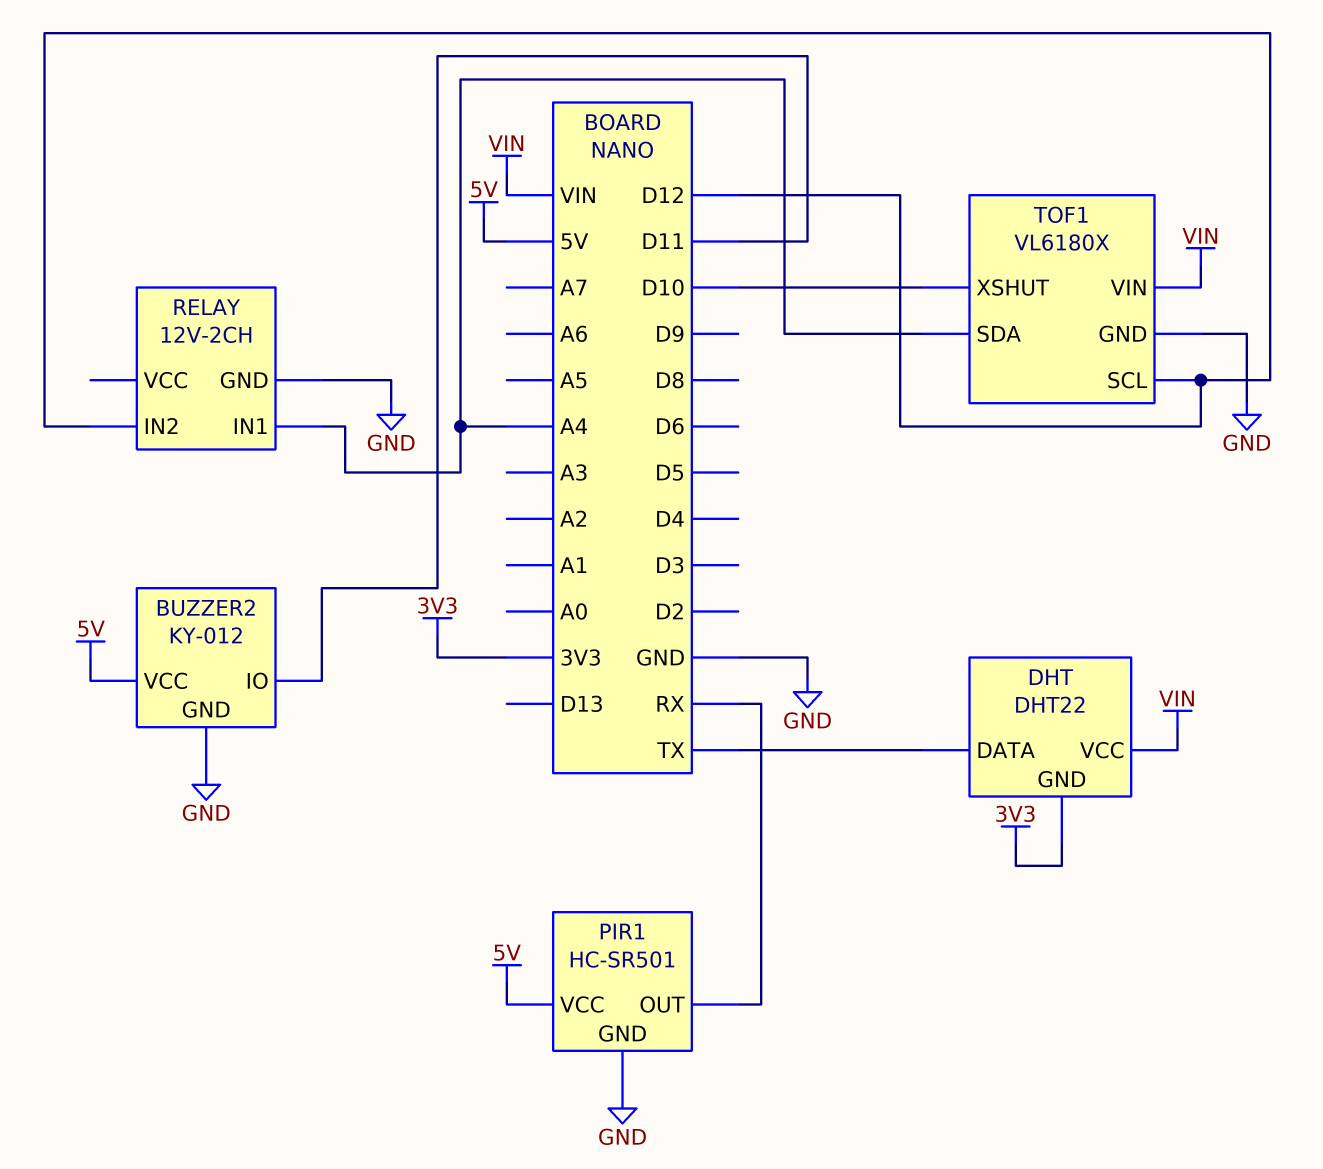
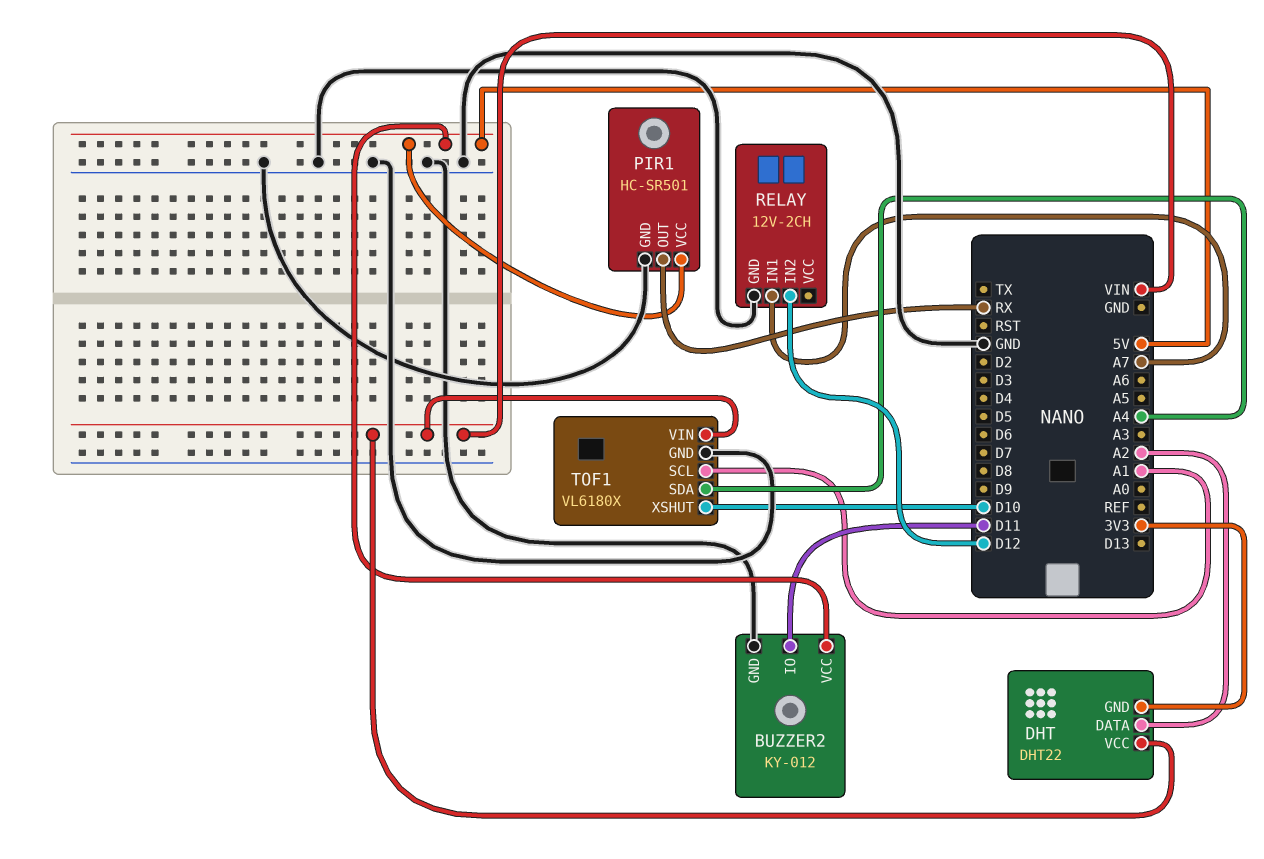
DHT pin DATA: TX -> A2
RELAY pin IN1: A4 -> A7
TOF1 pin SCL: D12 -> A1

